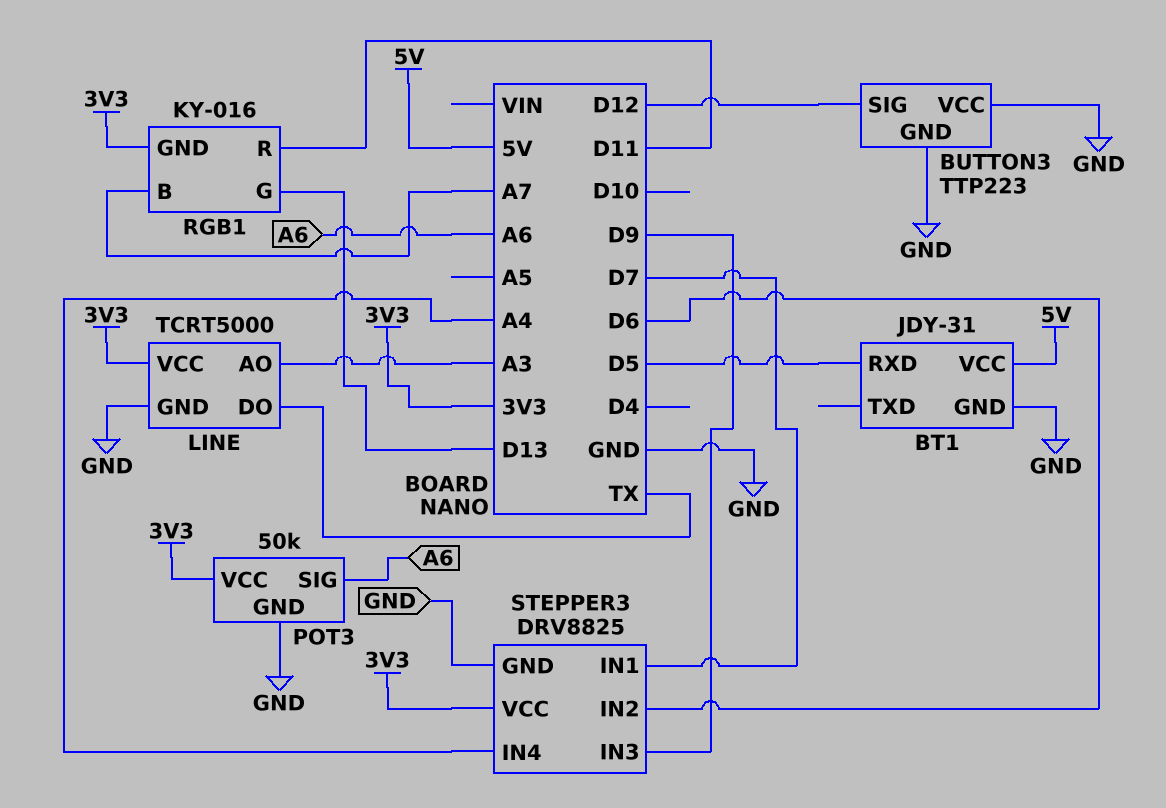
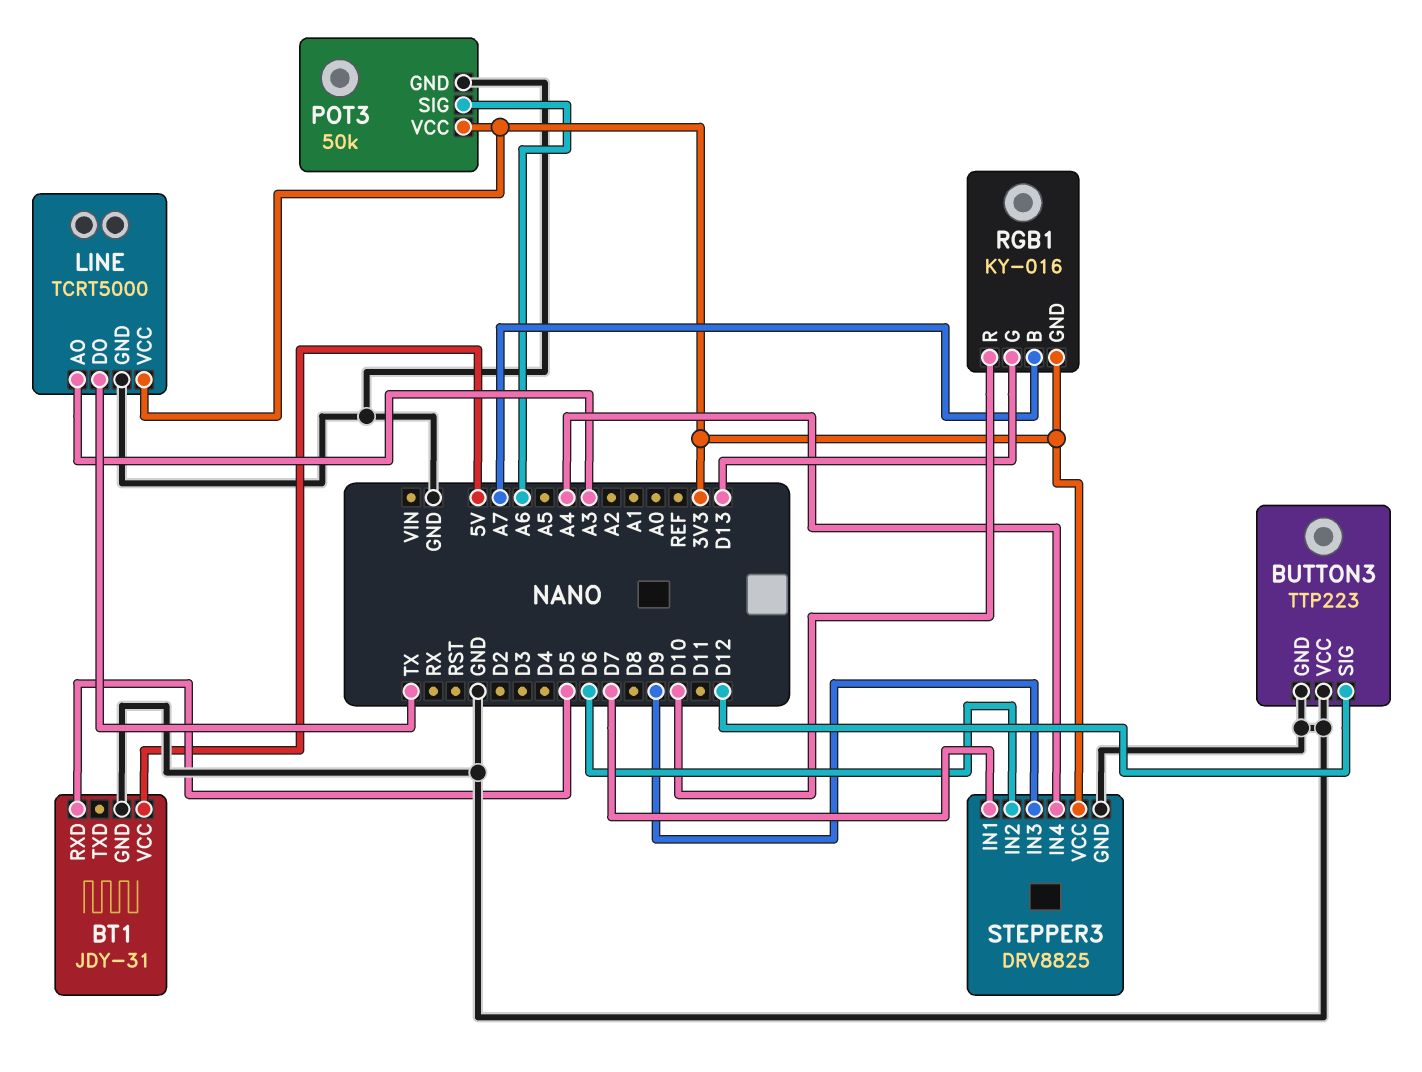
RGB1 pin R: D11 -> D10

